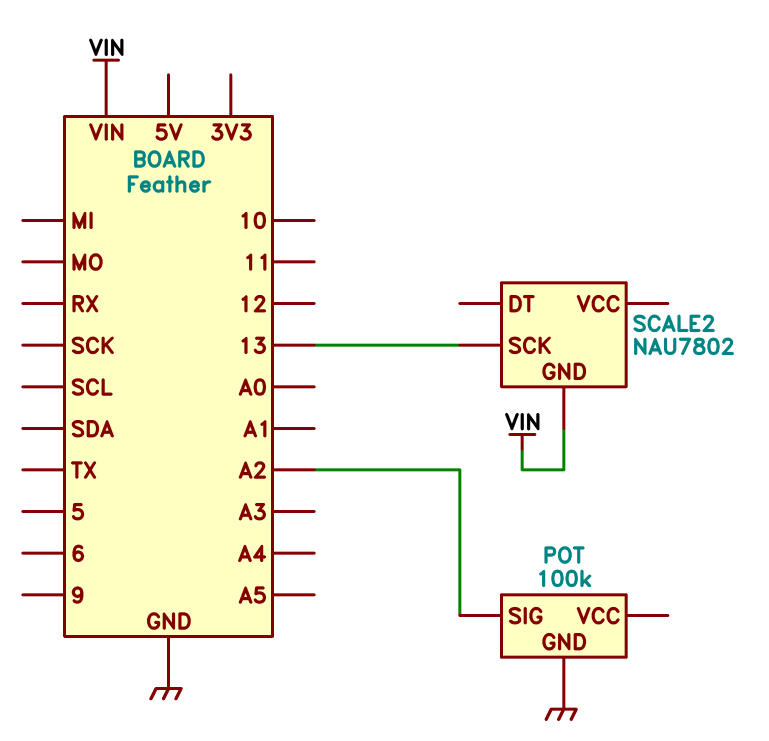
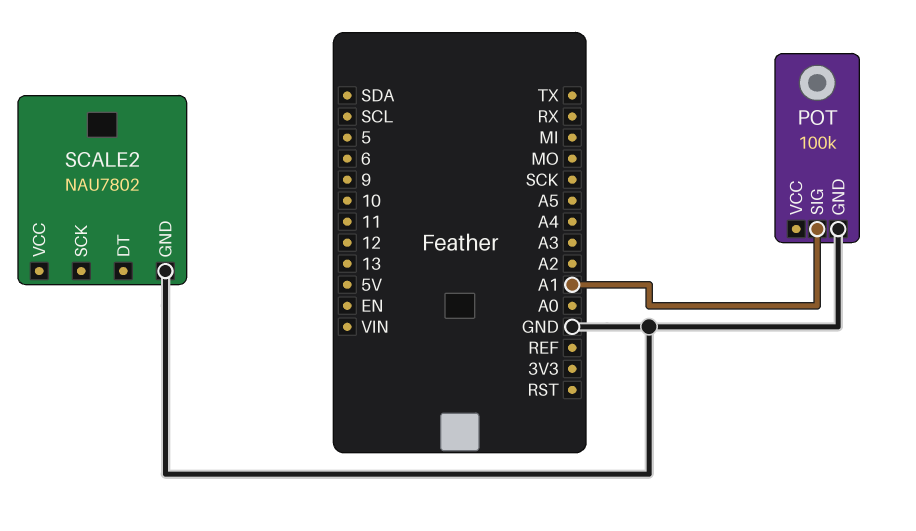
POT pin SIG: A2 -> A1
SCALE2 pin GND: VIN -> GND
SCALE2 pin SCK: 13 -> none

